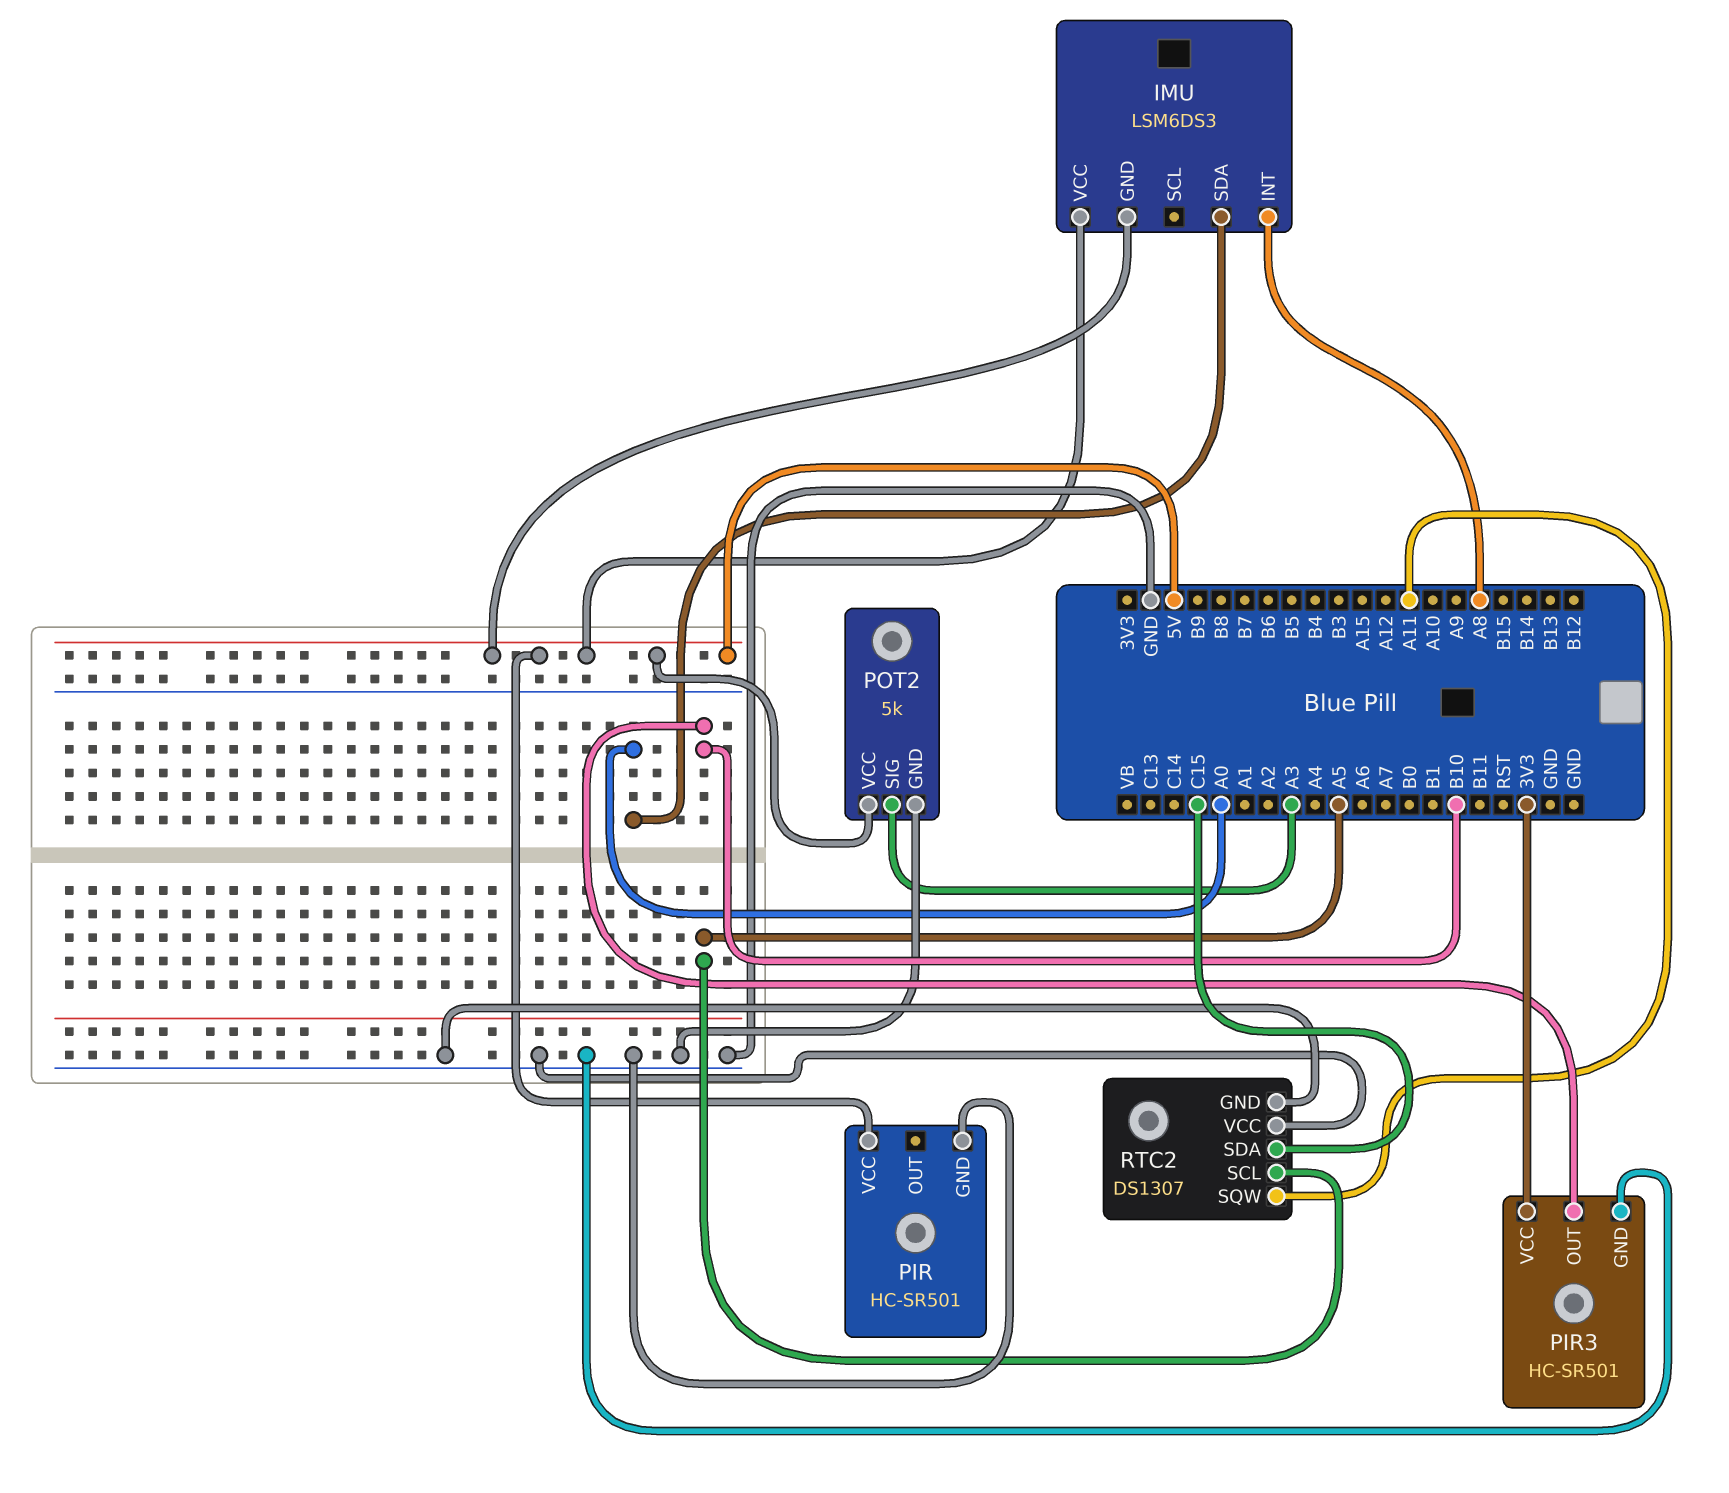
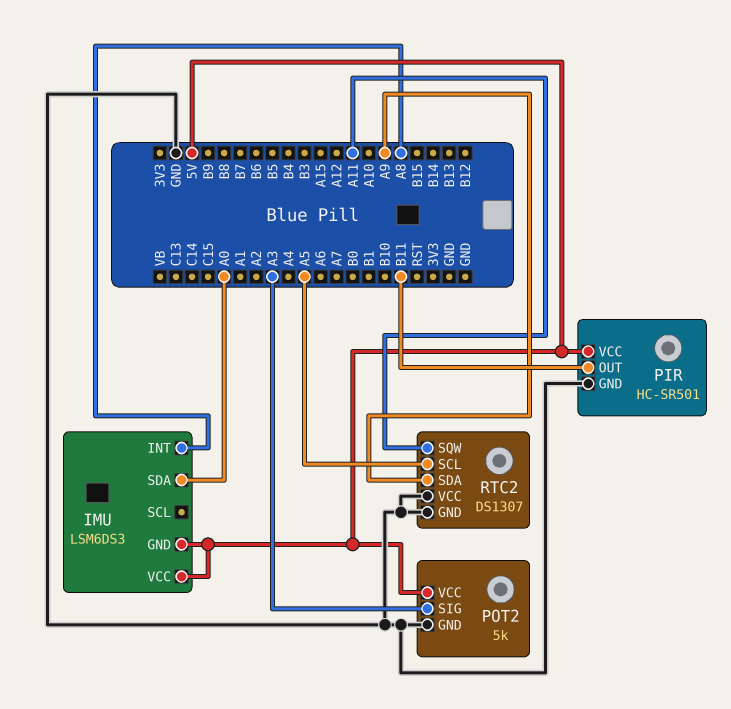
PIR pin OUT: none -> B11
PIR3: HC-SR501 -> none
PIR3 pin GND: GND -> none
PIR3 pin OUT: B10 -> none
PIR3 pin VCC: 3V3 -> none
RTC2 pin SDA: C15 -> A9

